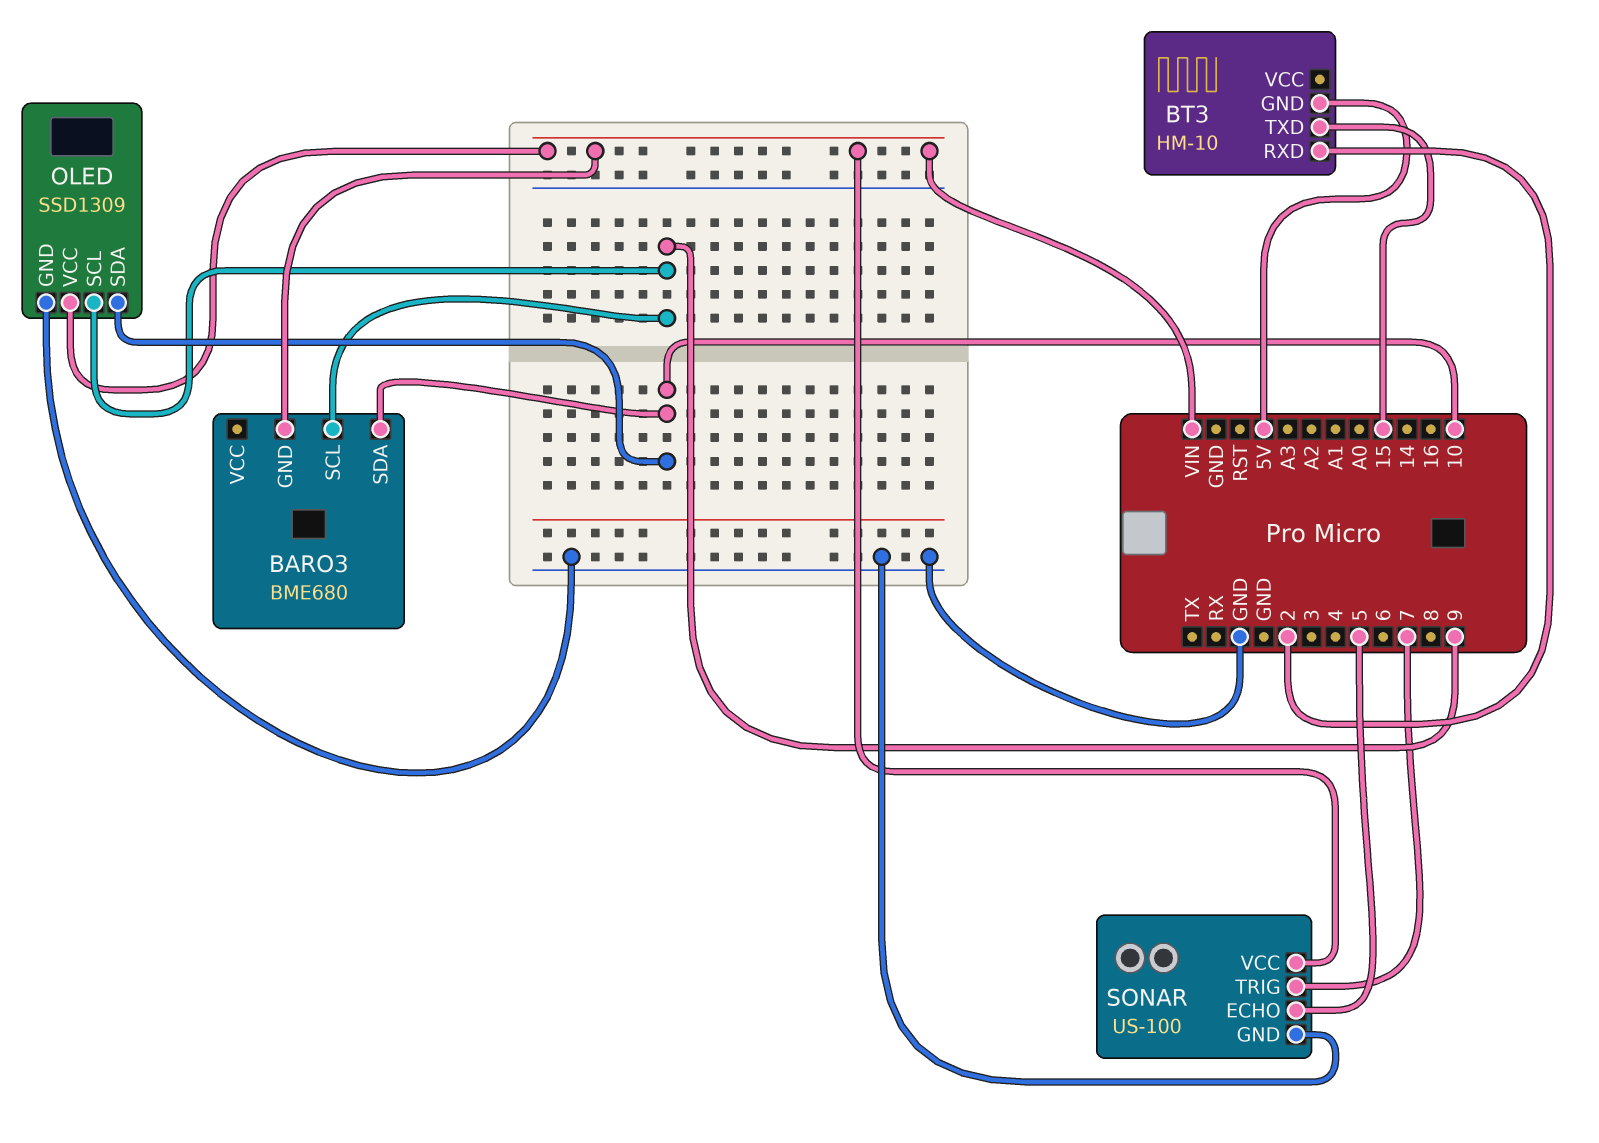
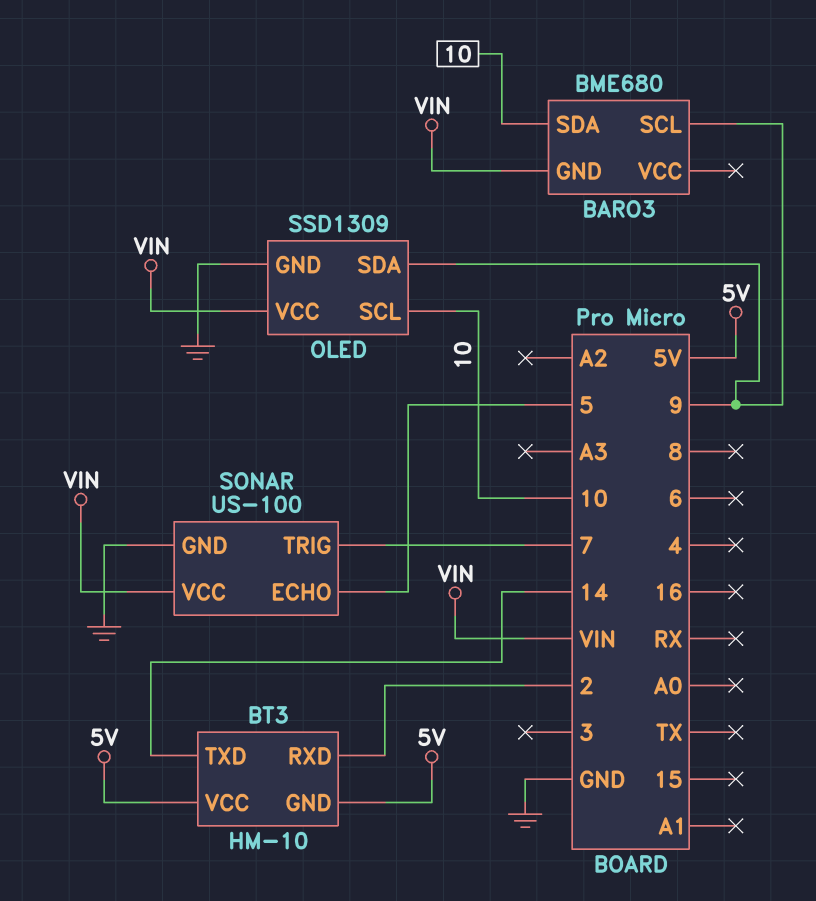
BT3 pin TXD: 15 -> 14
BT3 pin VCC: none -> 5V
OLED pin SCL: 9 -> 10
OLED pin SDA: 10 -> 9

